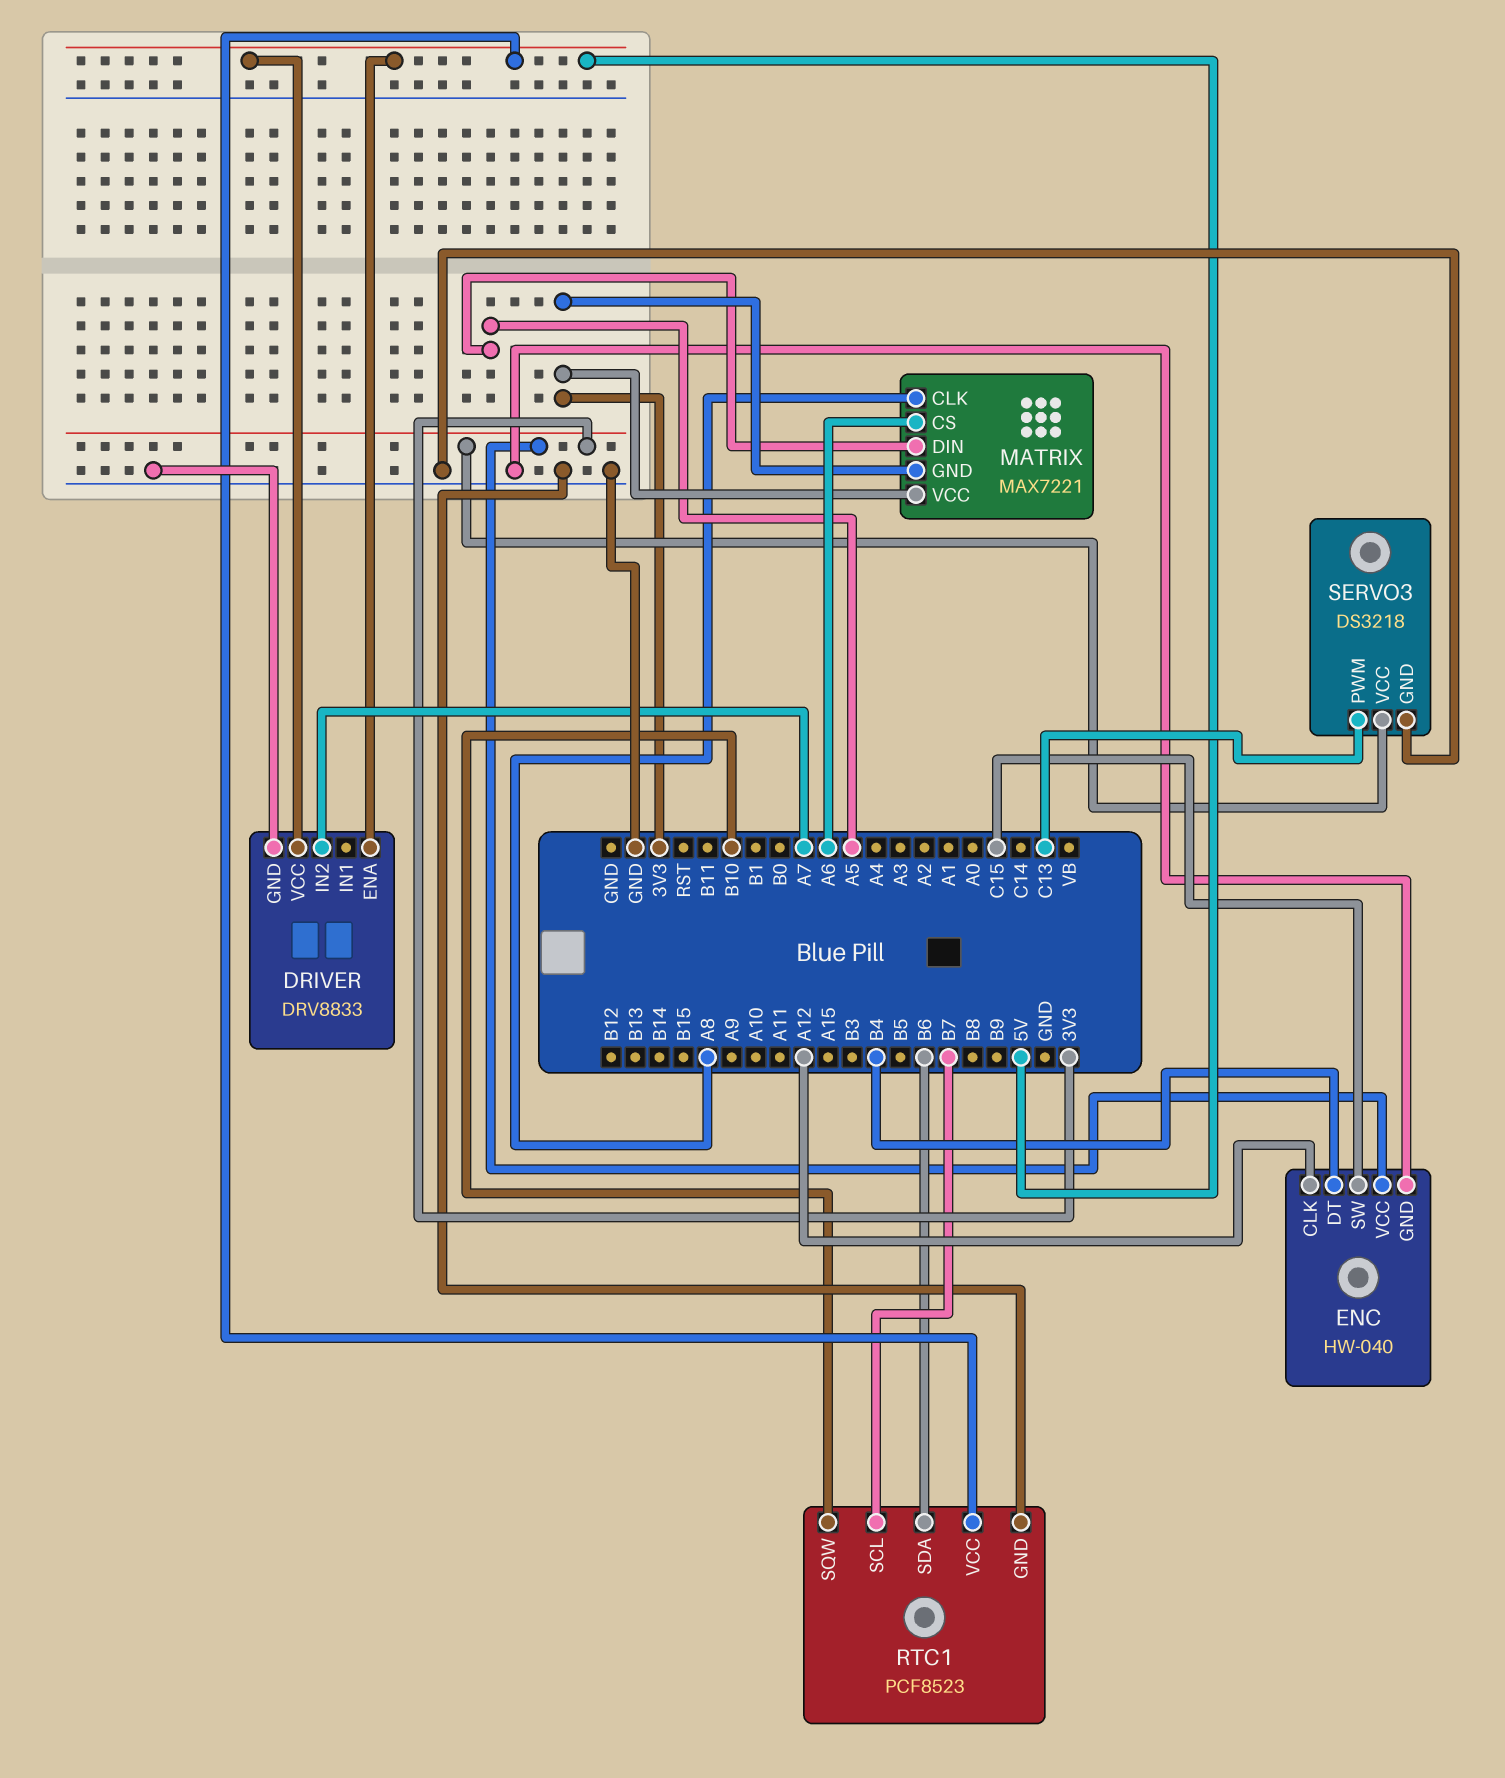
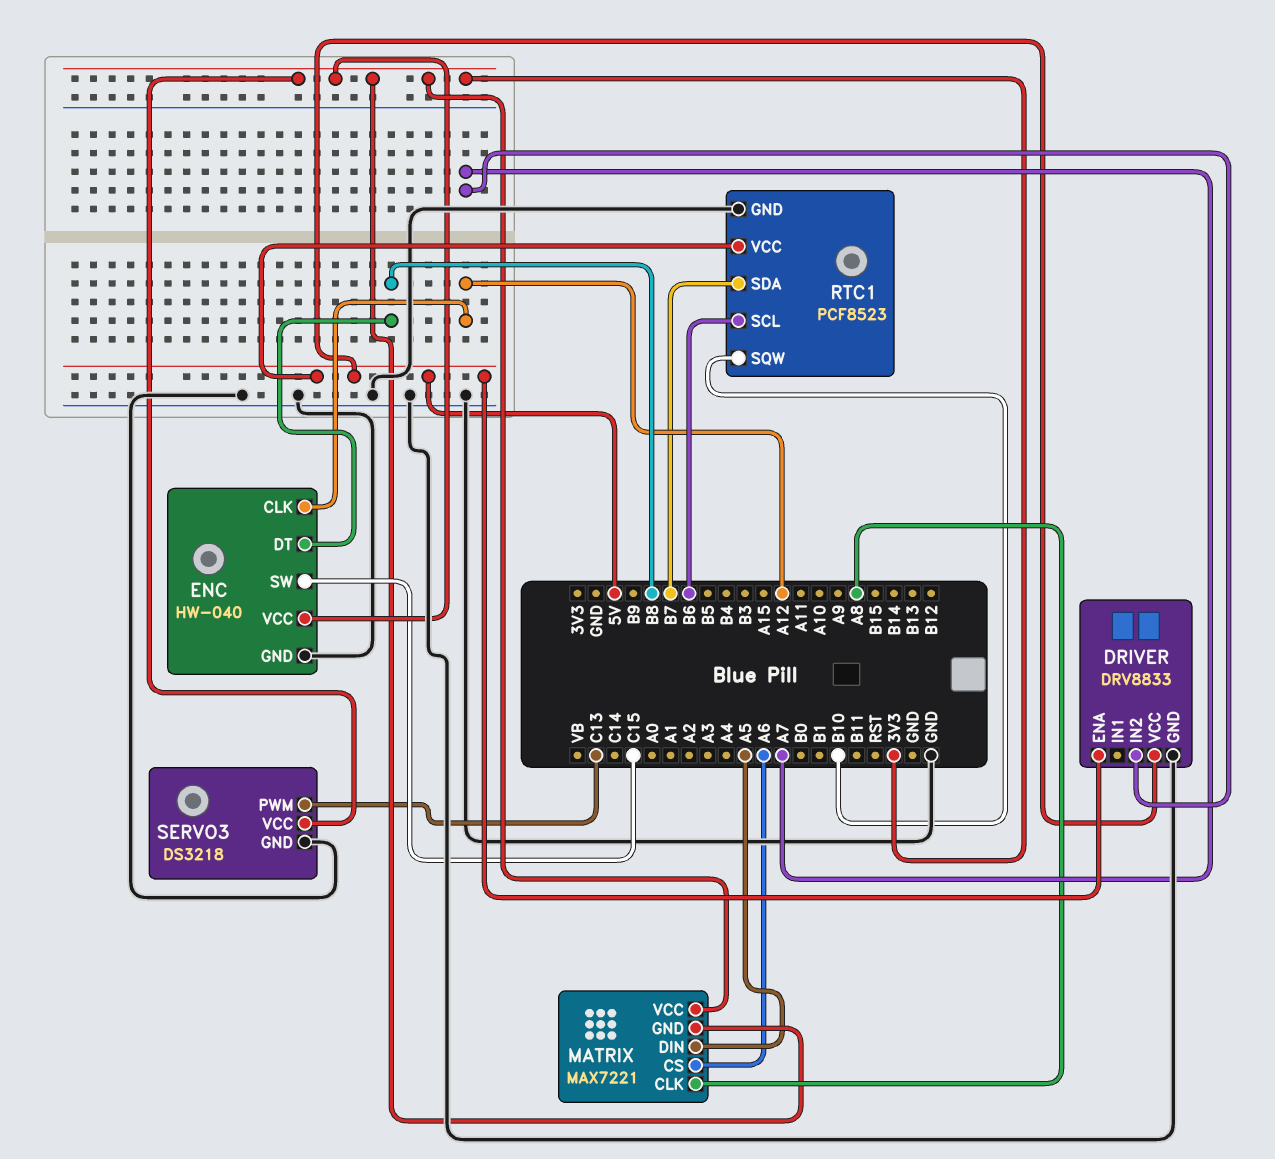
ENC pin DT: B4 -> B8
RTC1 pin SCL: B7 -> B6
RTC1 pin SDA: B6 -> B7

